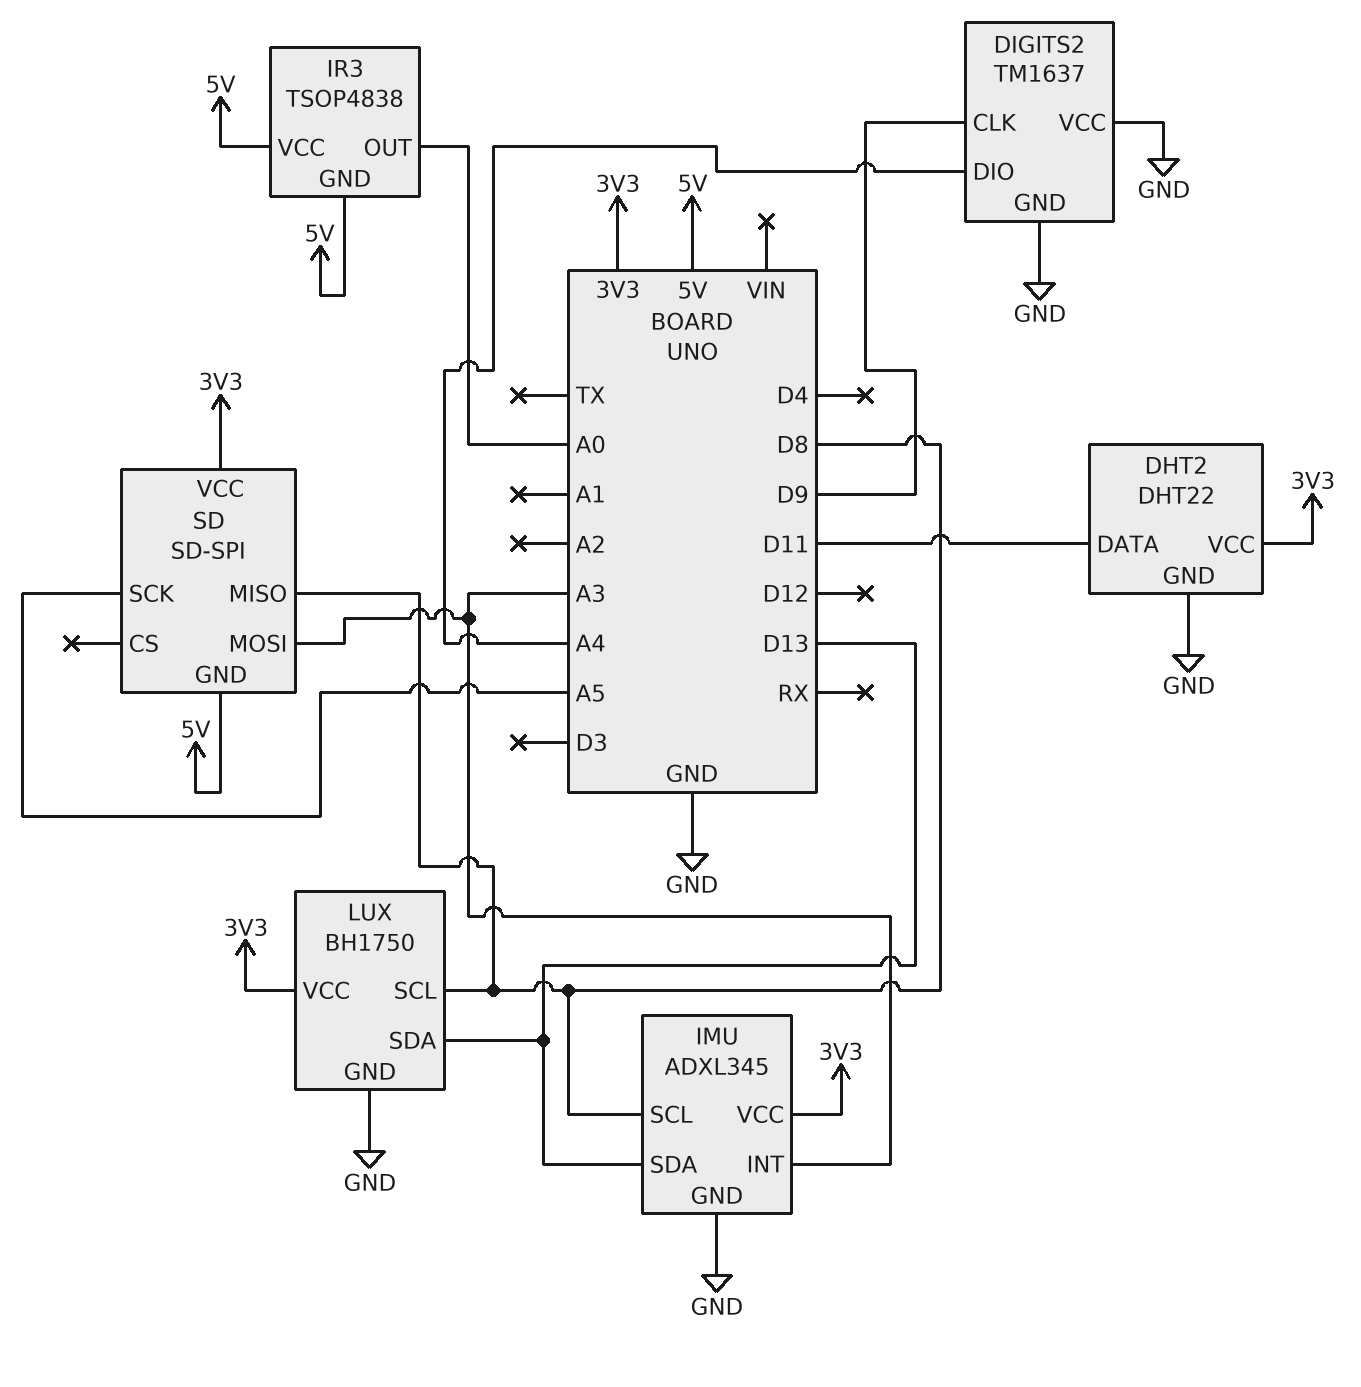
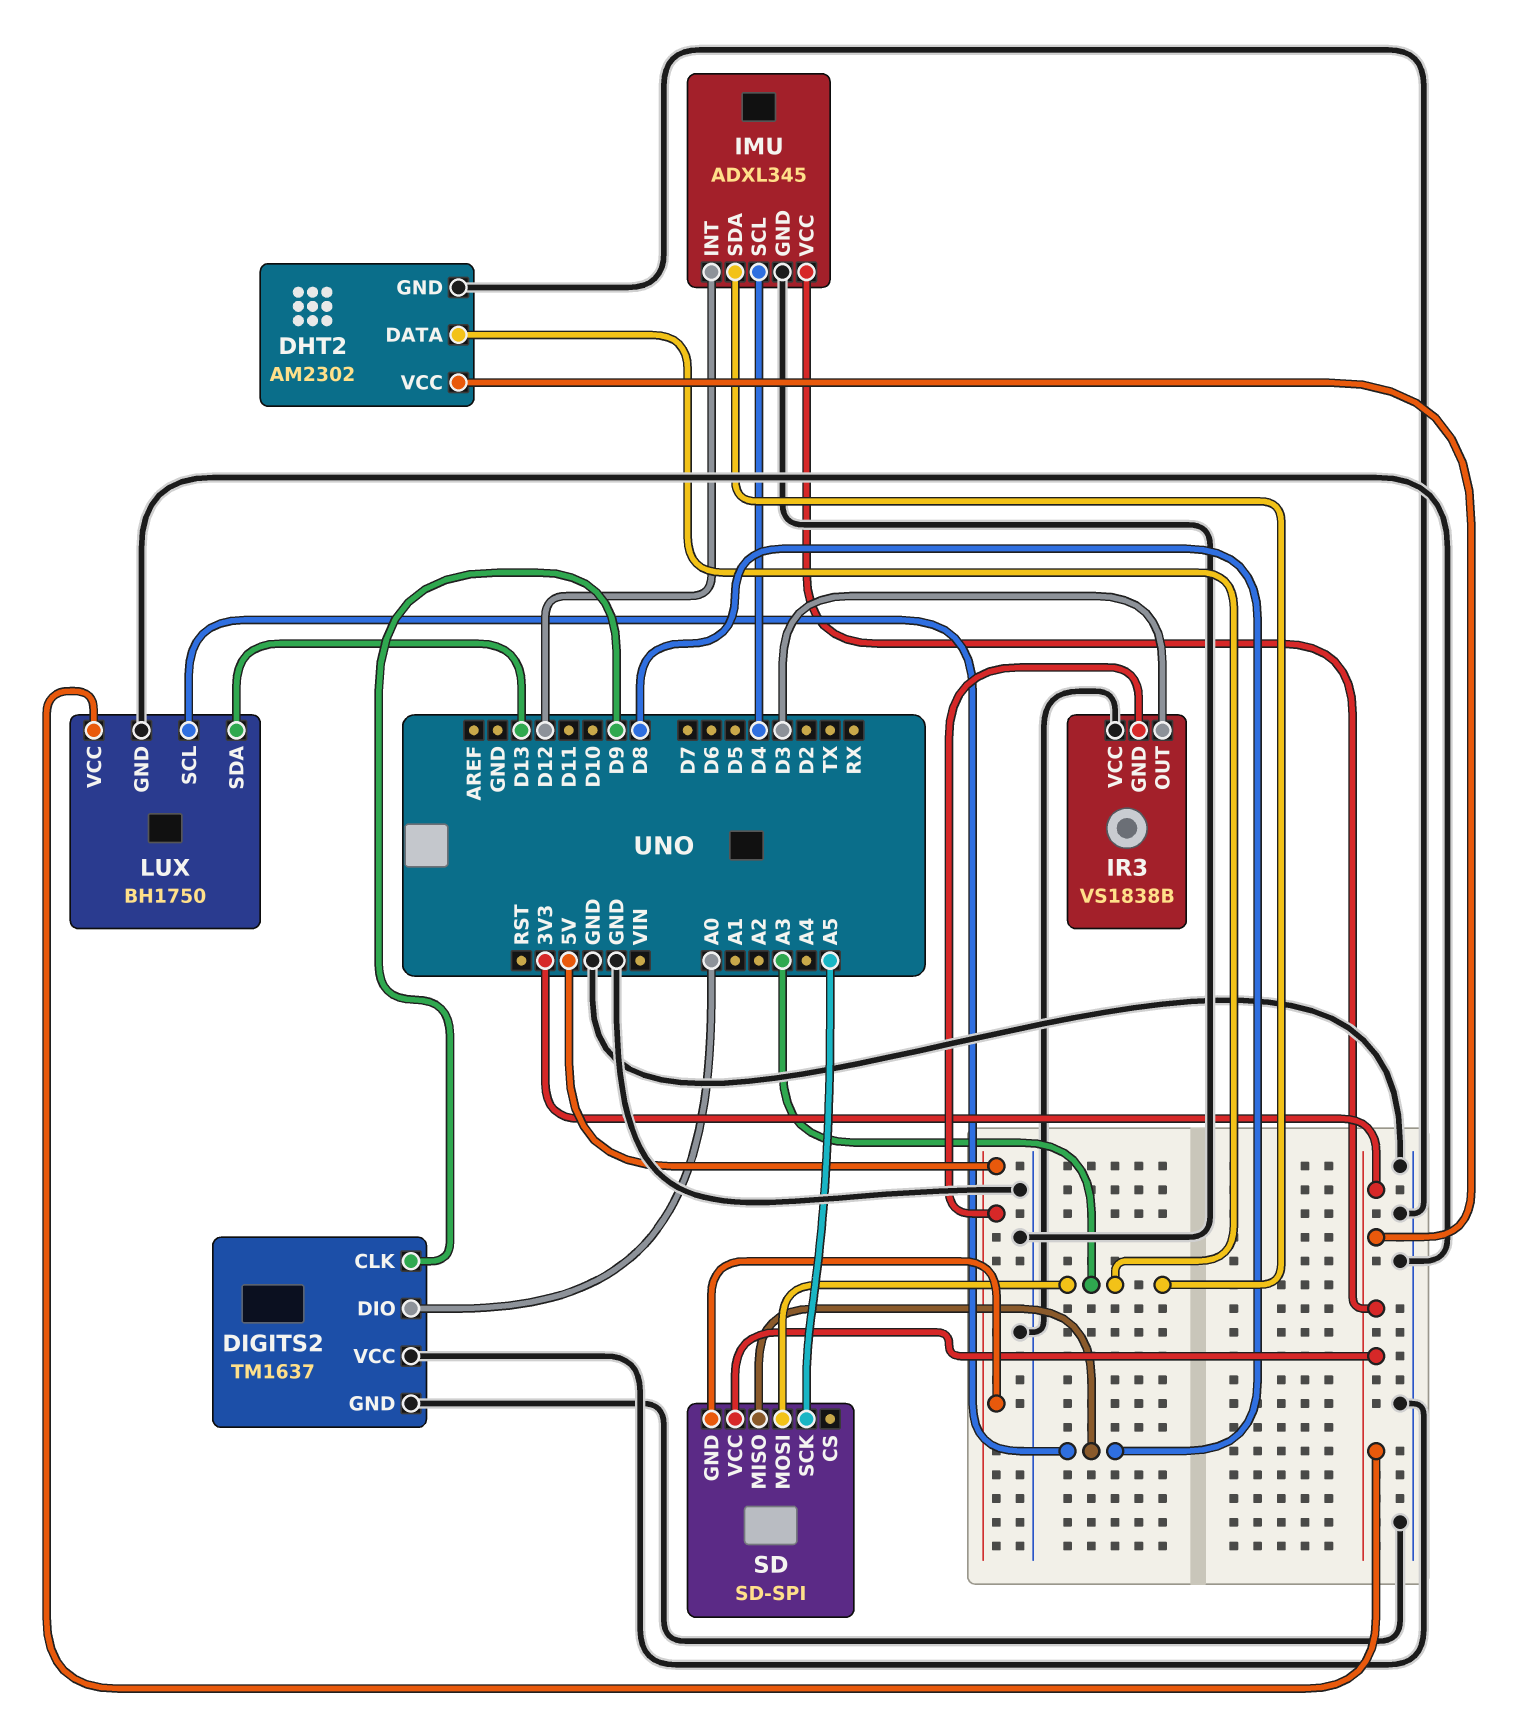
DHT2: DHT22 -> AM2302
DHT2 pin DATA: D11 -> A3
DIGITS2 pin DIO: A4 -> A0
IMU pin INT: A3 -> D12
IMU pin SCL: D8 -> D4
IMU pin SDA: D13 -> A3
IR3: TSOP4838 -> VS1838B
IR3 pin OUT: A0 -> D3
IR3 pin VCC: 5V -> GND

